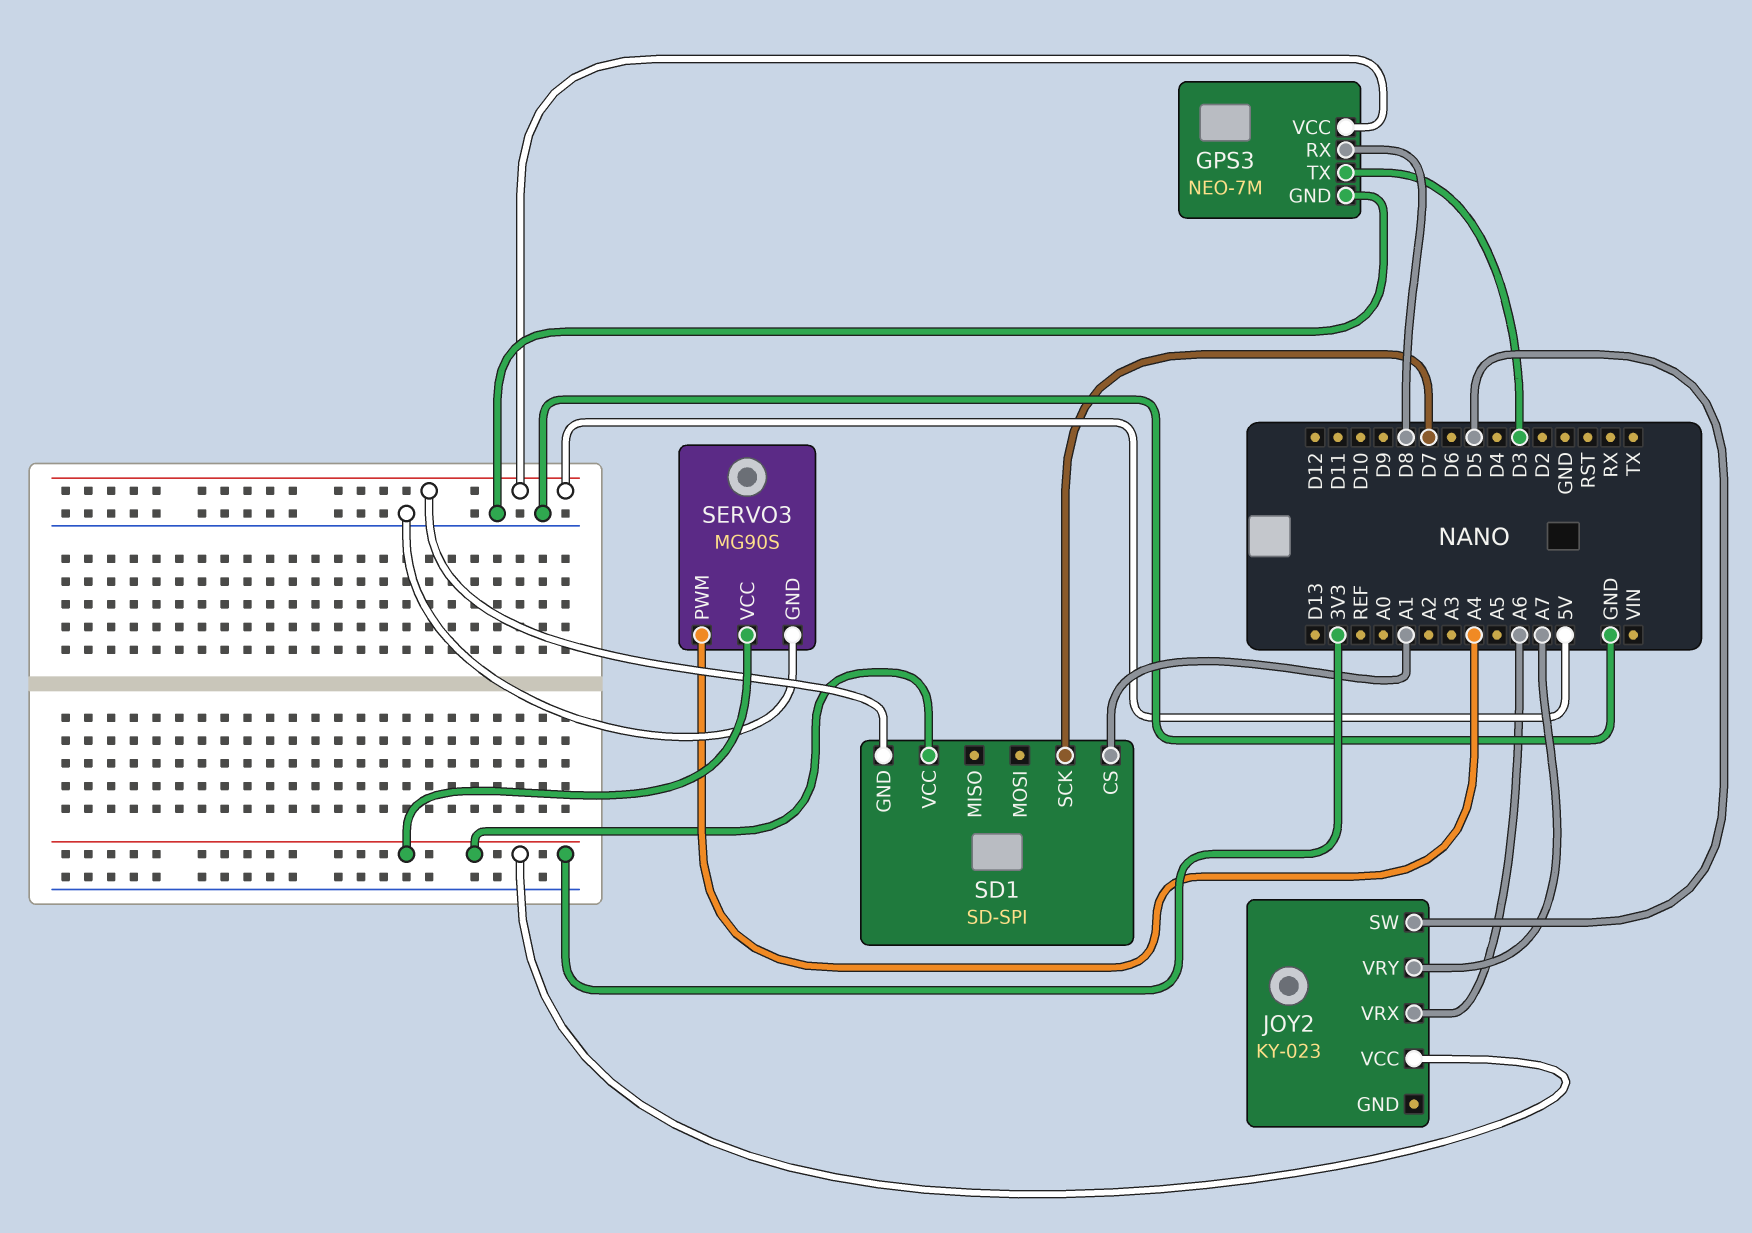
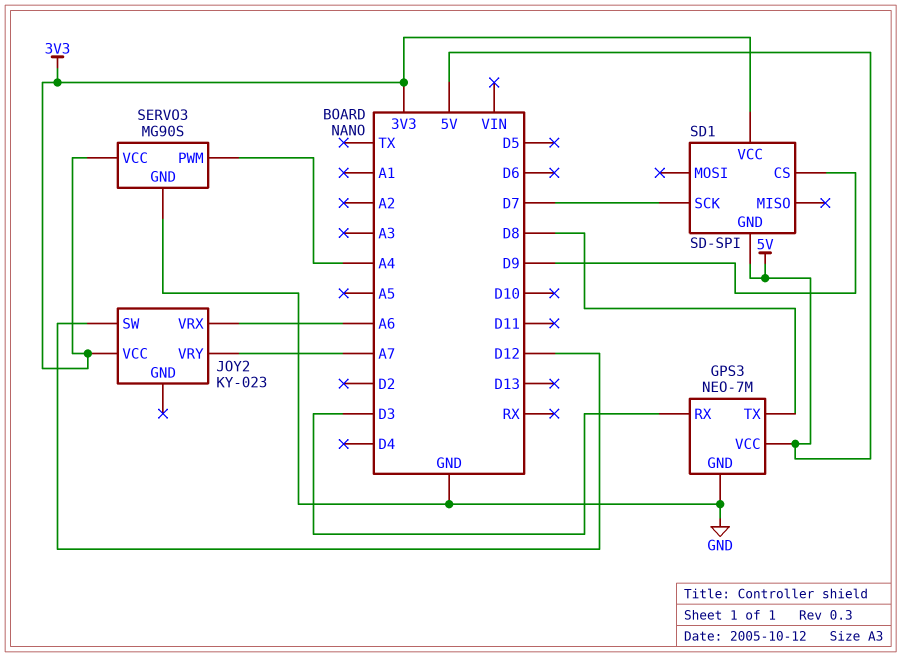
GPS3 pin RX: D8 -> D3
GPS3 pin TX: D3 -> D8
JOY2 pin SW: D5 -> D12
SD1 pin CS: A1 -> D9

